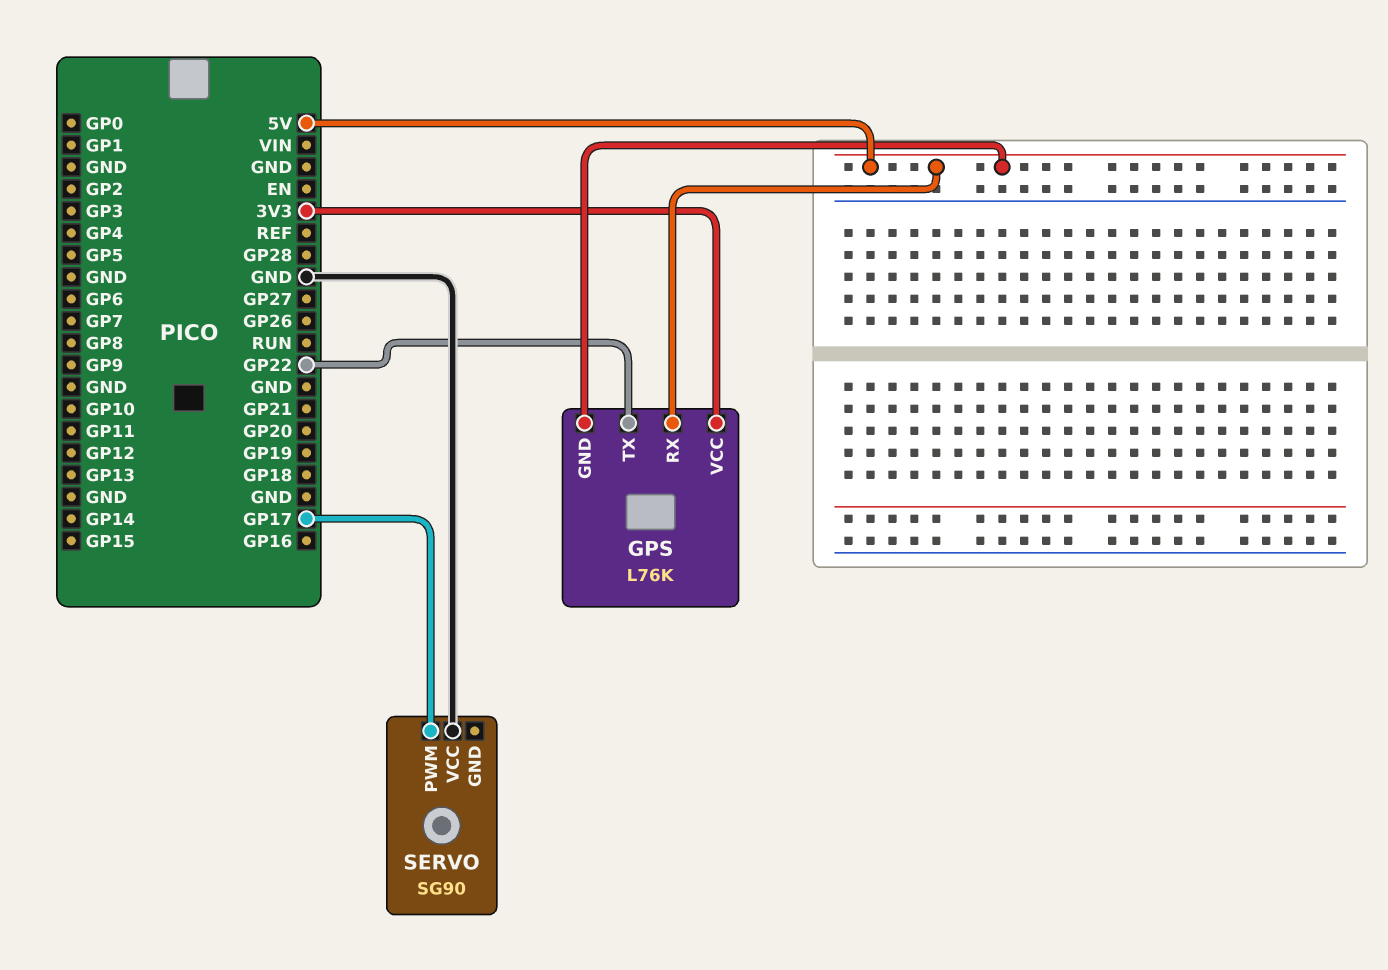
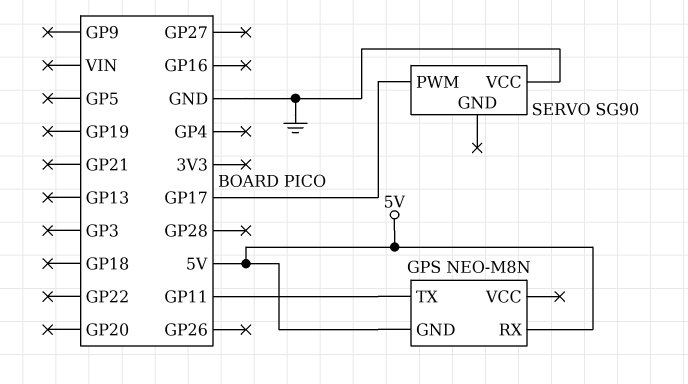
GPS: L76K -> NEO-M8N
GPS pin TX: GP22 -> GP11
GPS pin VCC: 3V3 -> none

